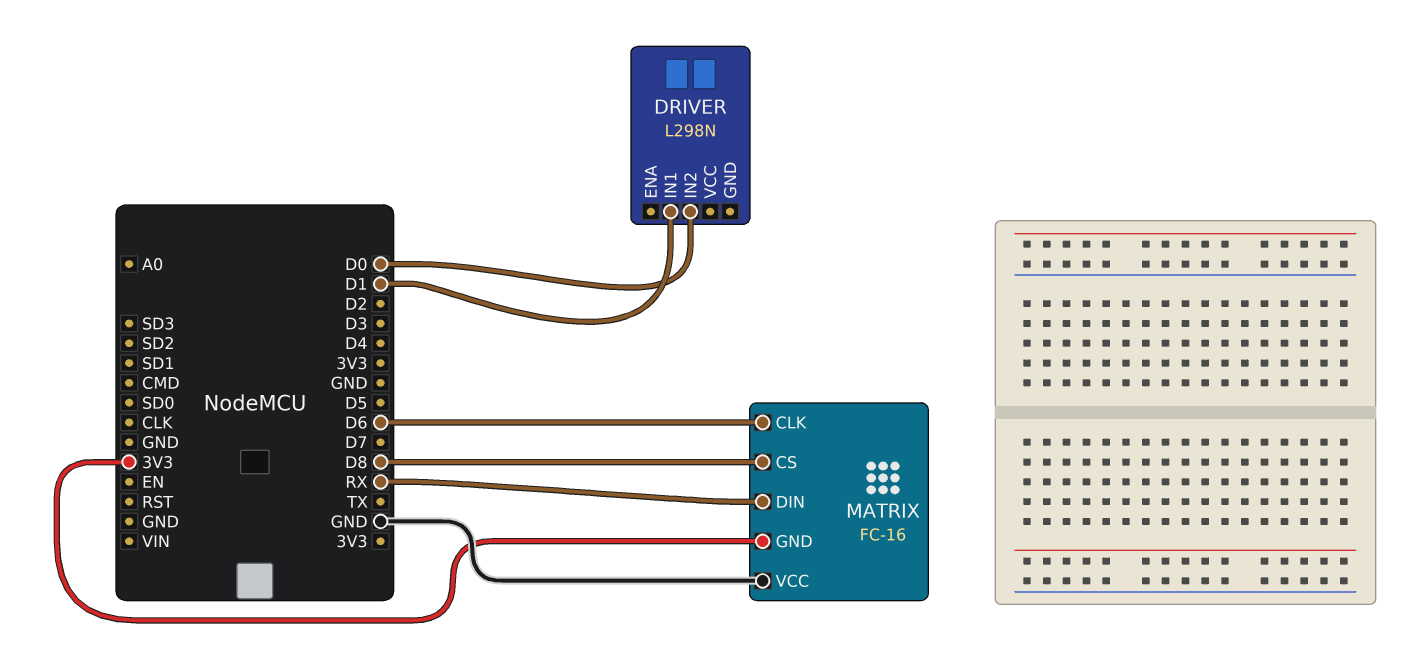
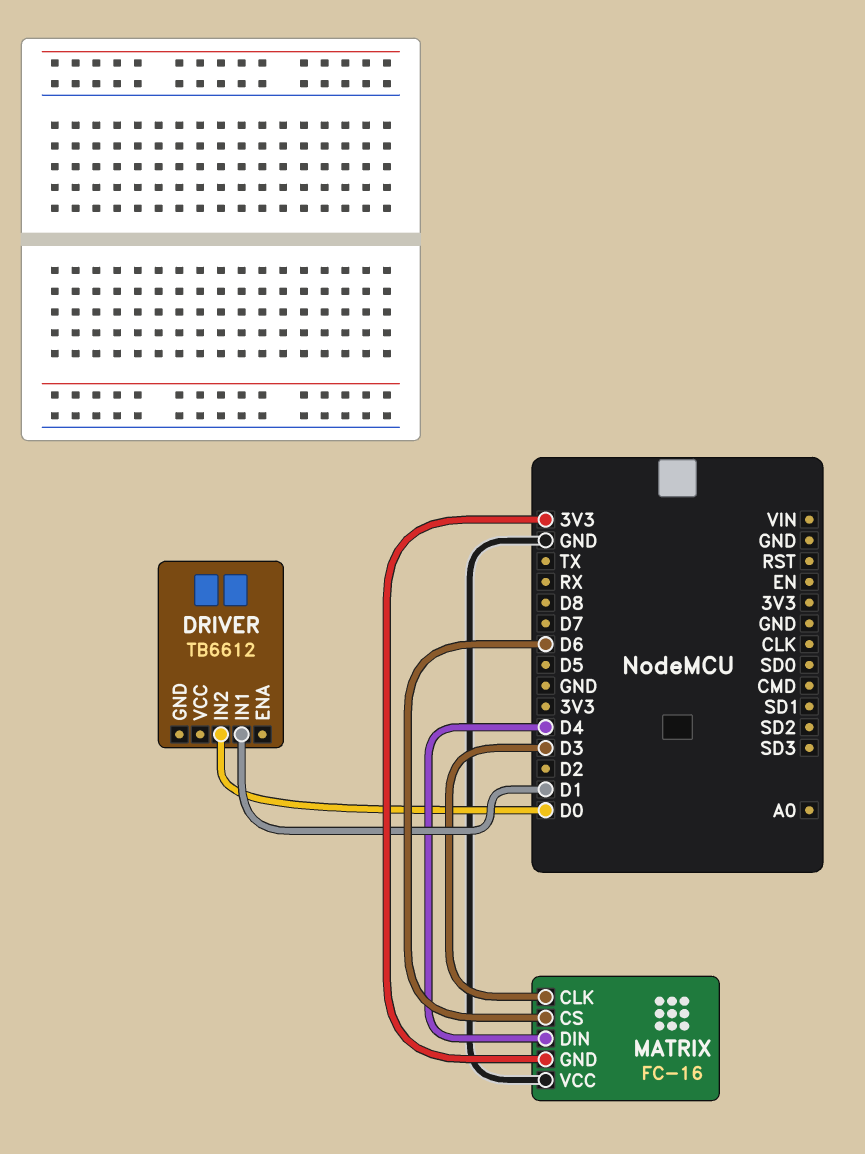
DRIVER: L298N -> TB6612
MATRIX pin CLK: D6 -> D3
MATRIX pin CS: D8 -> D6
MATRIX pin DIN: RX -> D4

